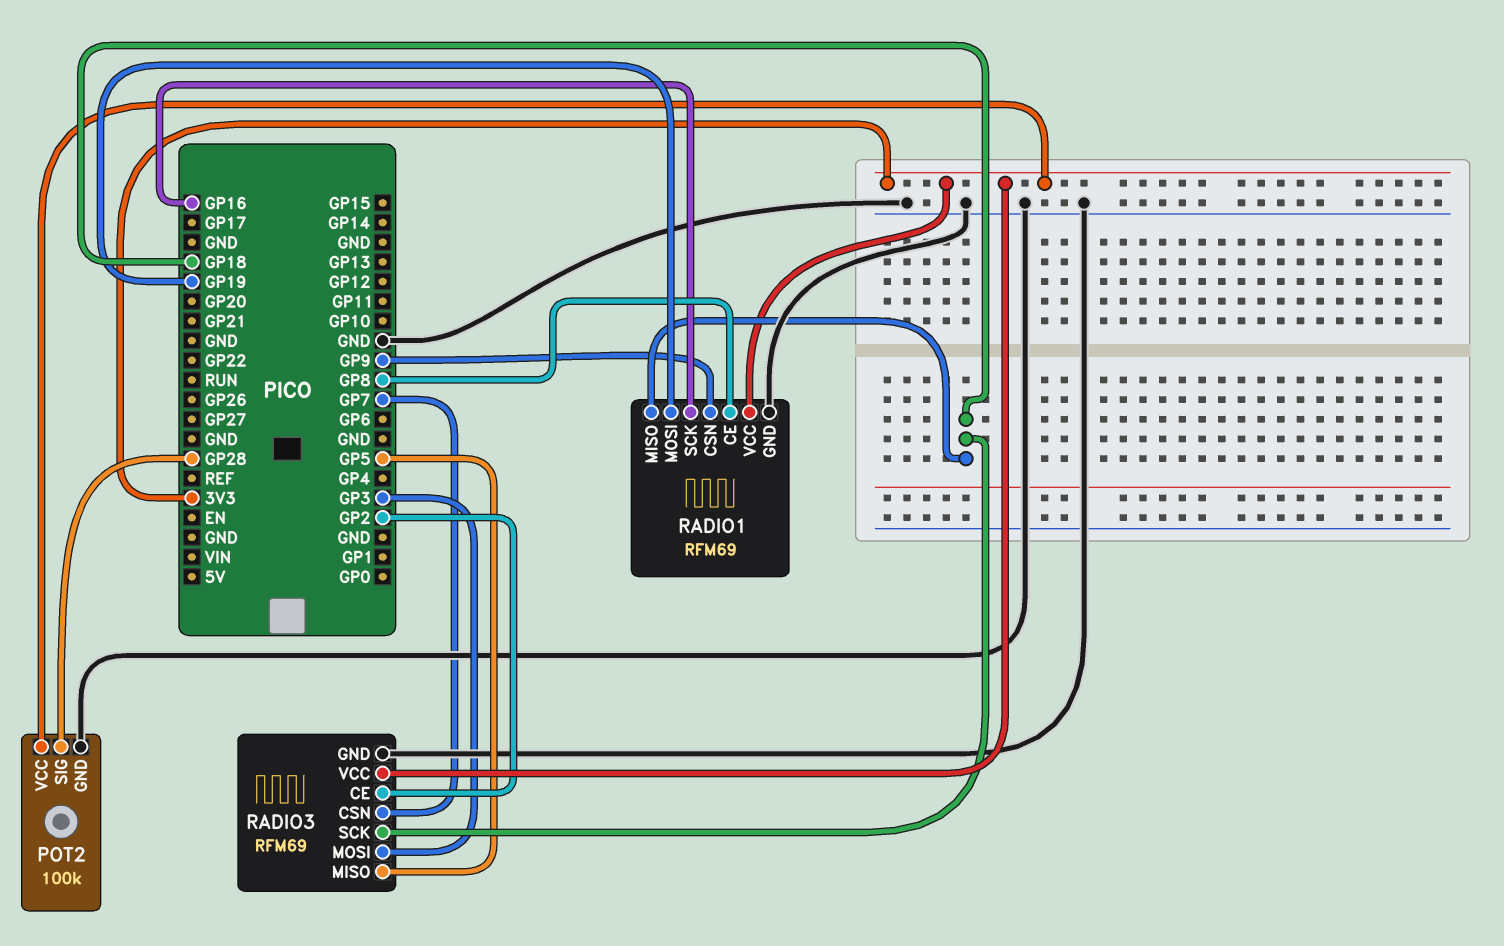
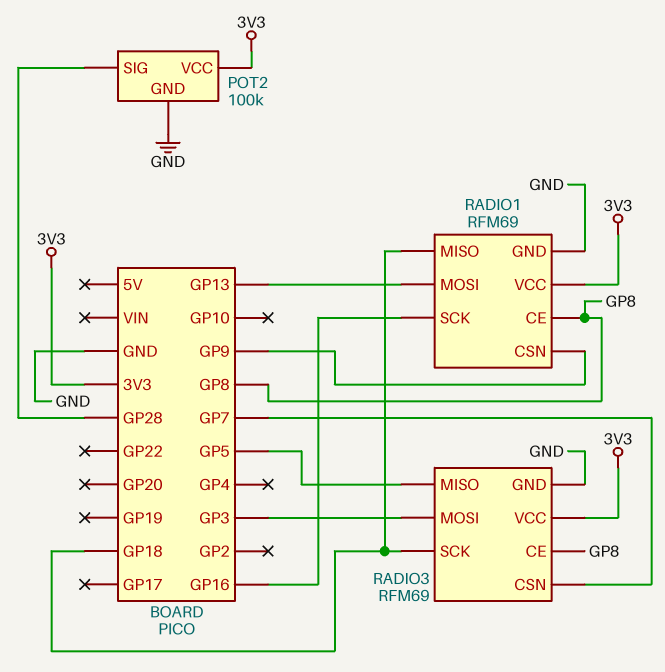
RADIO1 pin MOSI: GP19 -> GP13
RADIO3 pin CE: GP2 -> GP8

